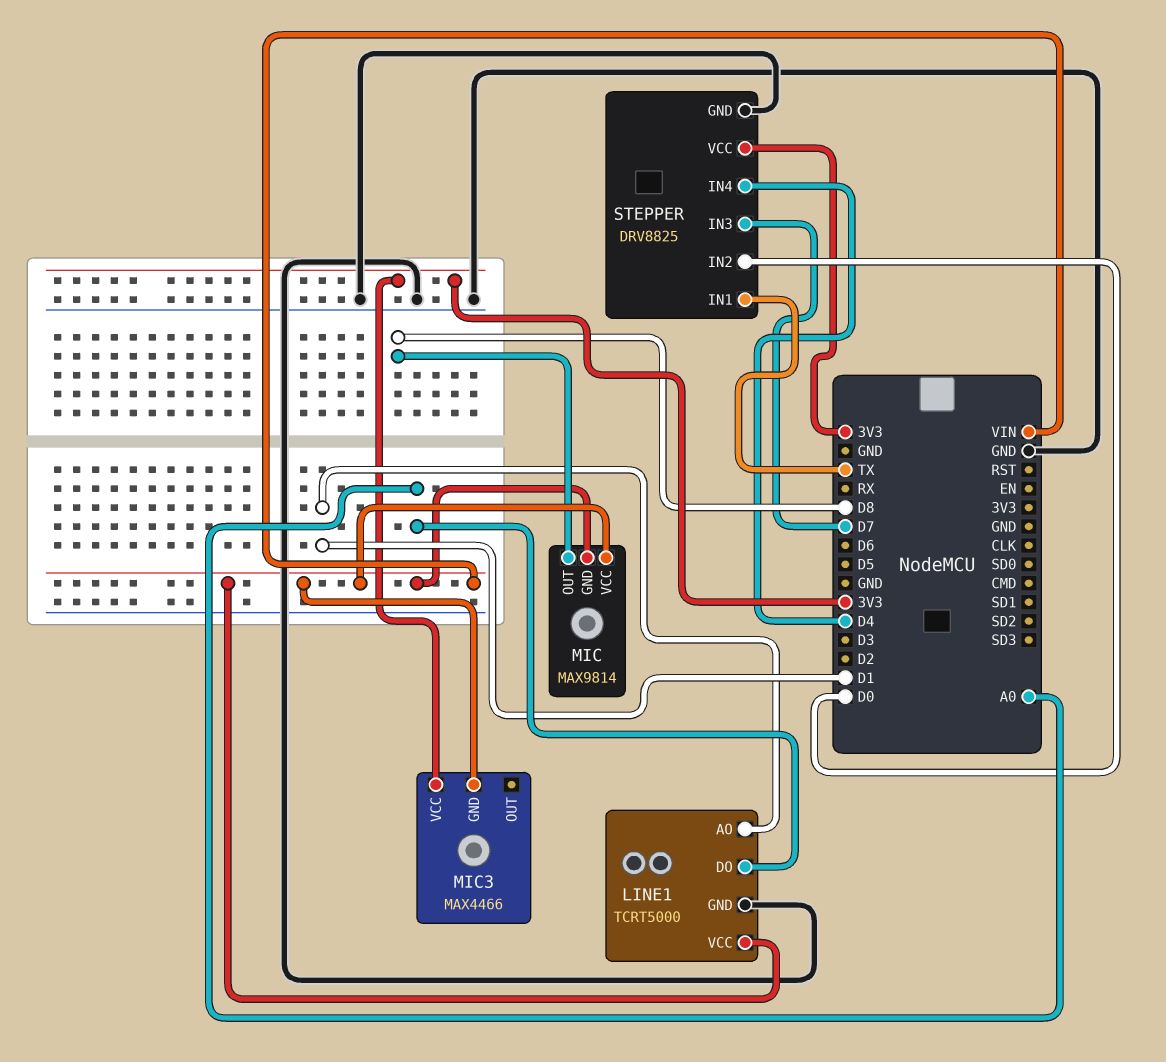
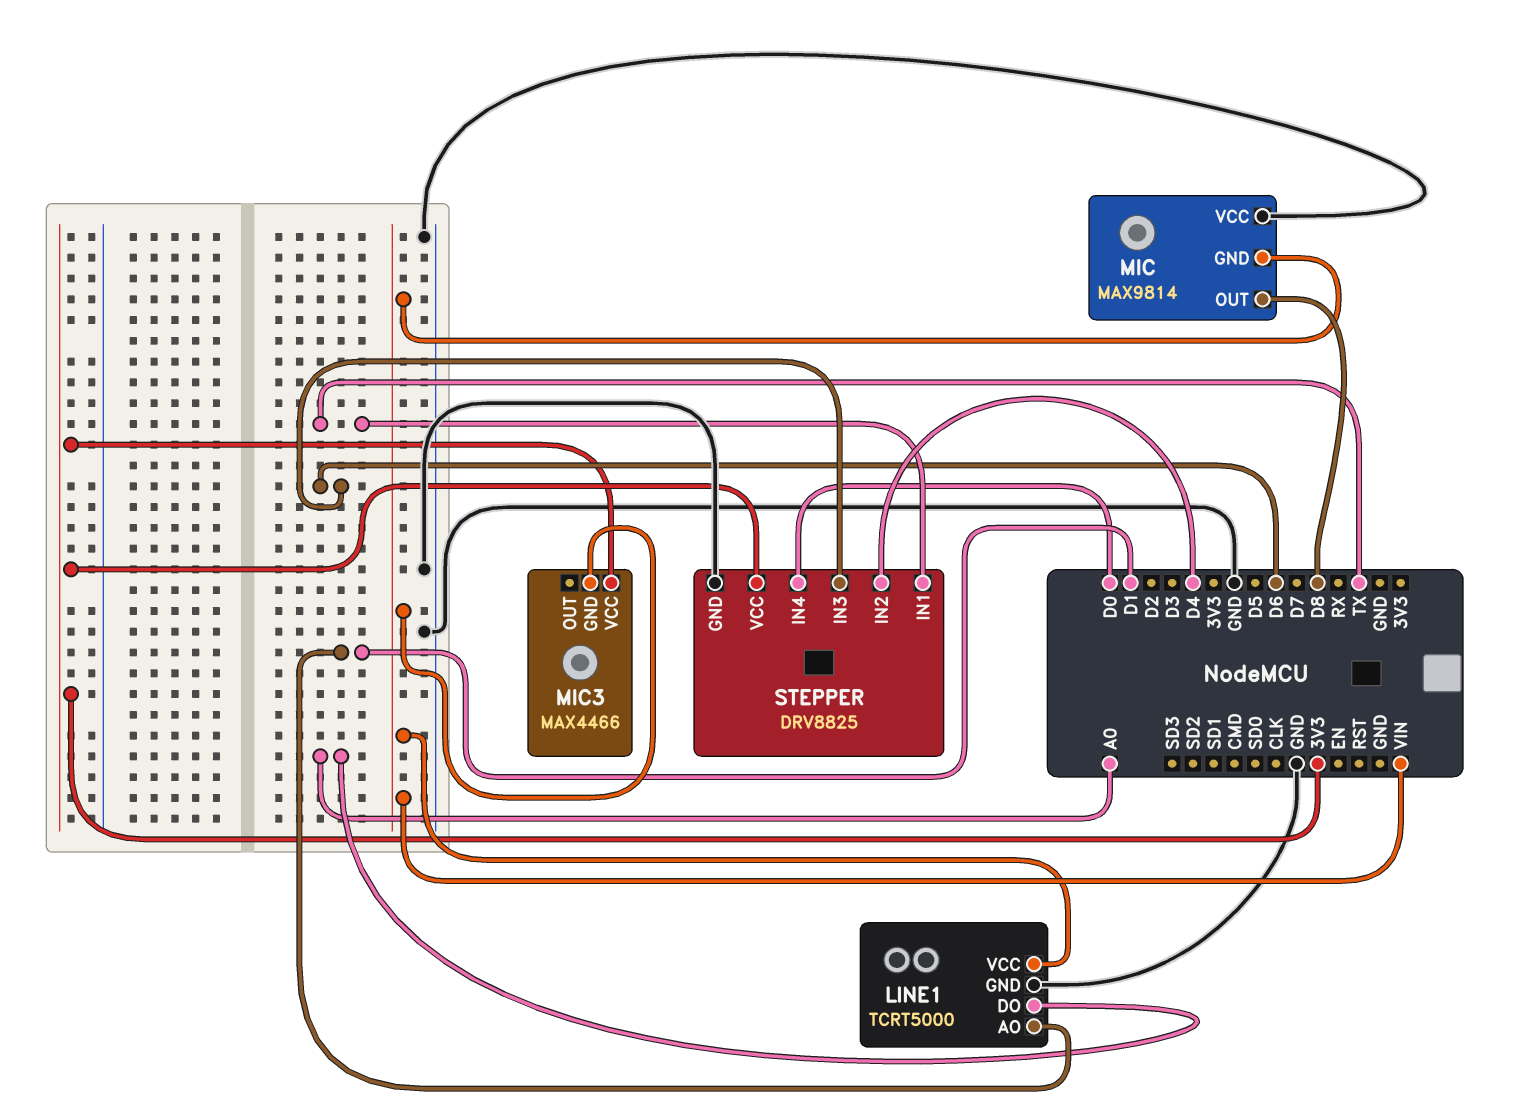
MIC pin VCC: VIN -> GND
STEPPER pin IN2: D0 -> D4
STEPPER pin IN3: D7 -> D6
STEPPER pin IN4: D4 -> D0

